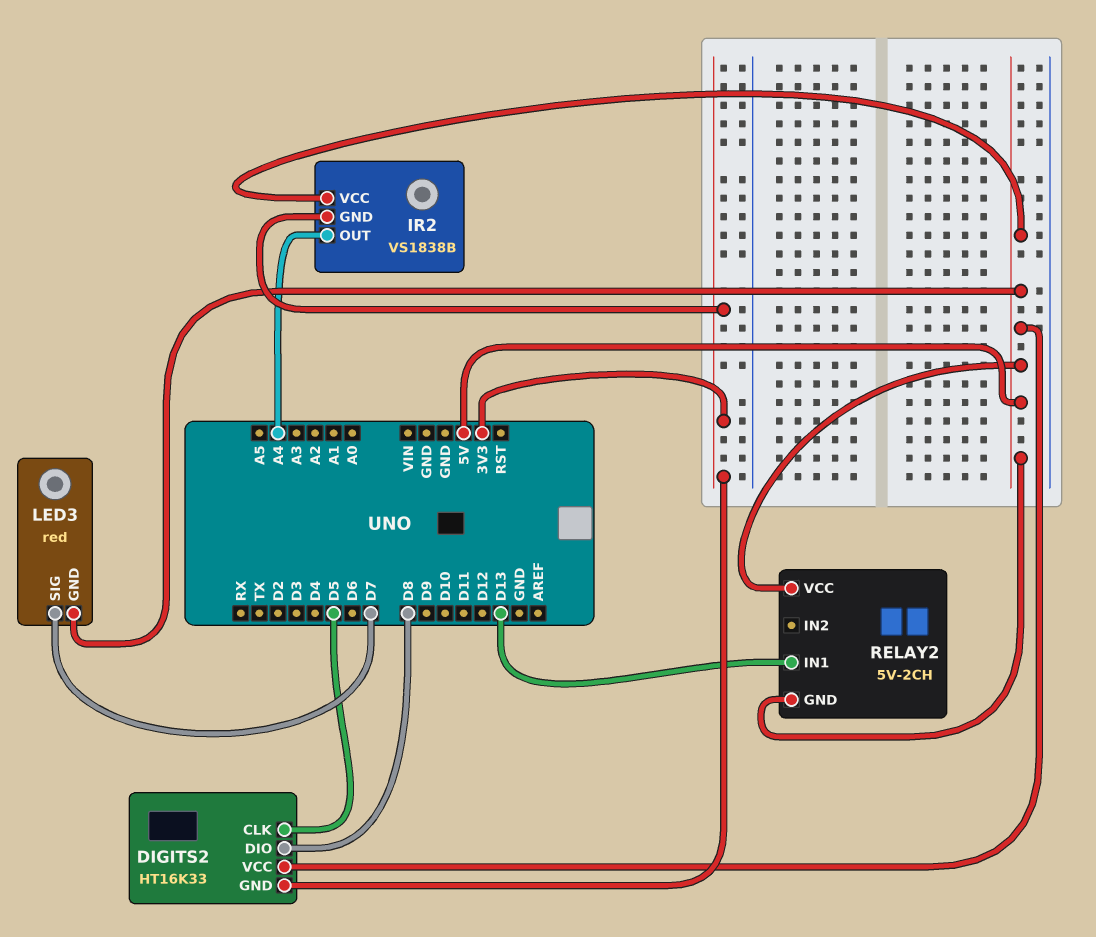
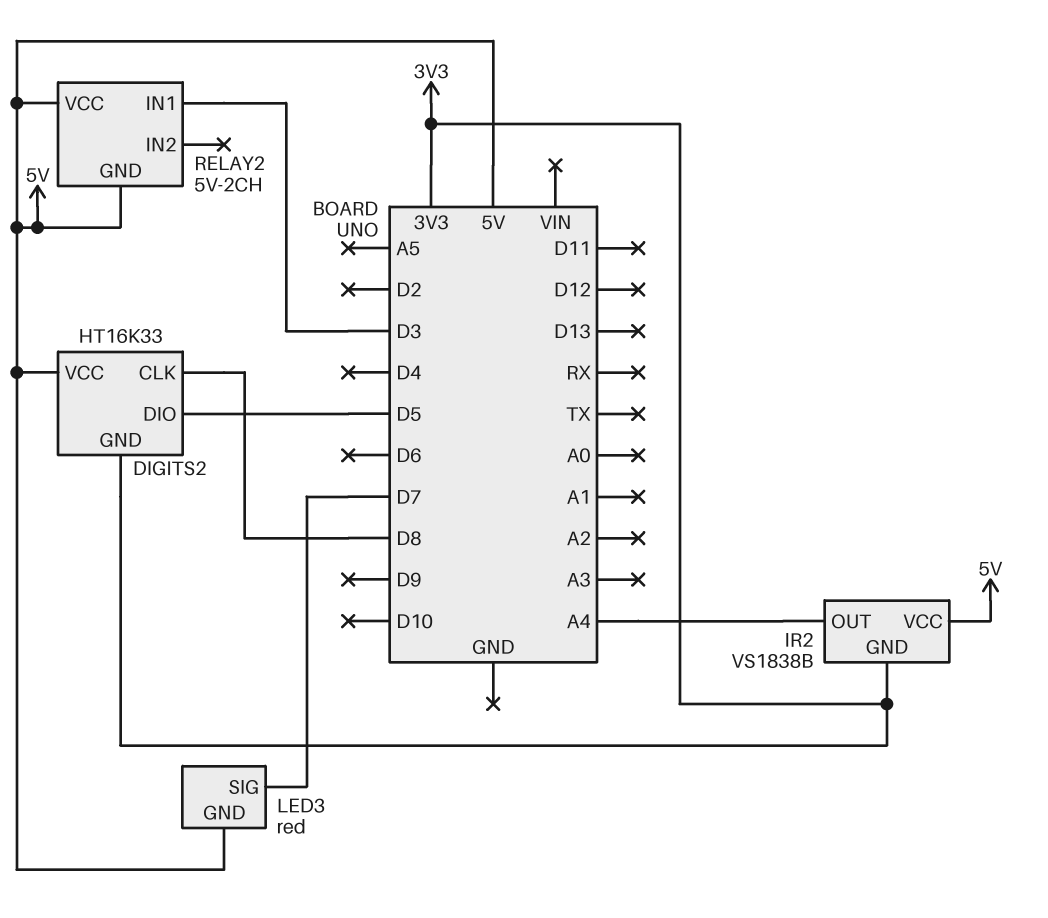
DIGITS2 pin CLK: D5 -> D8
DIGITS2 pin DIO: D8 -> D5
RELAY2 pin IN1: D13 -> D3

